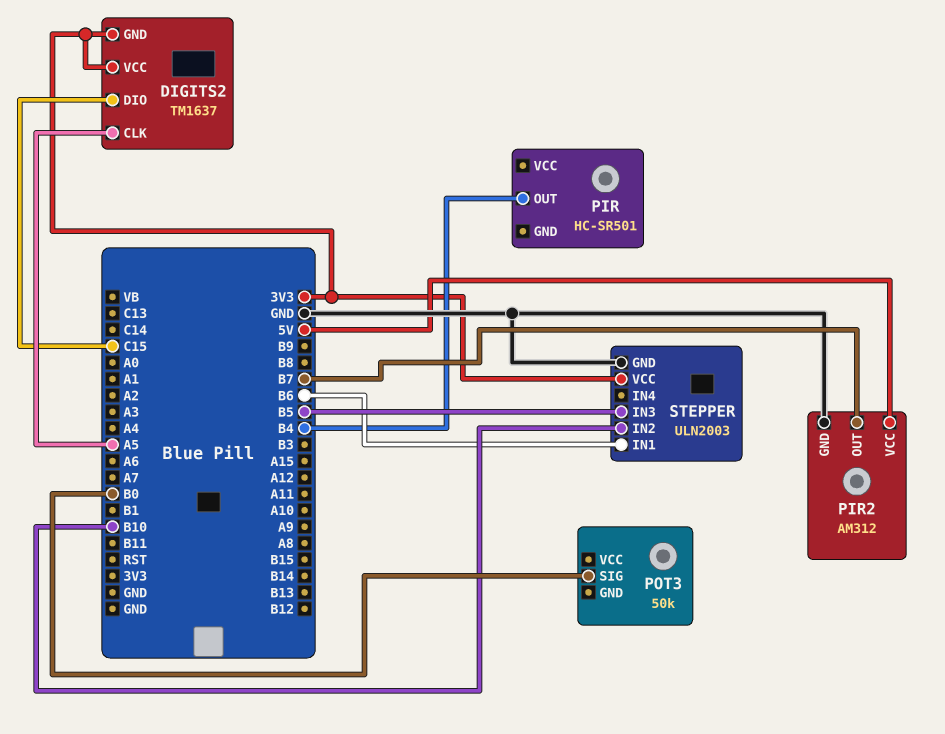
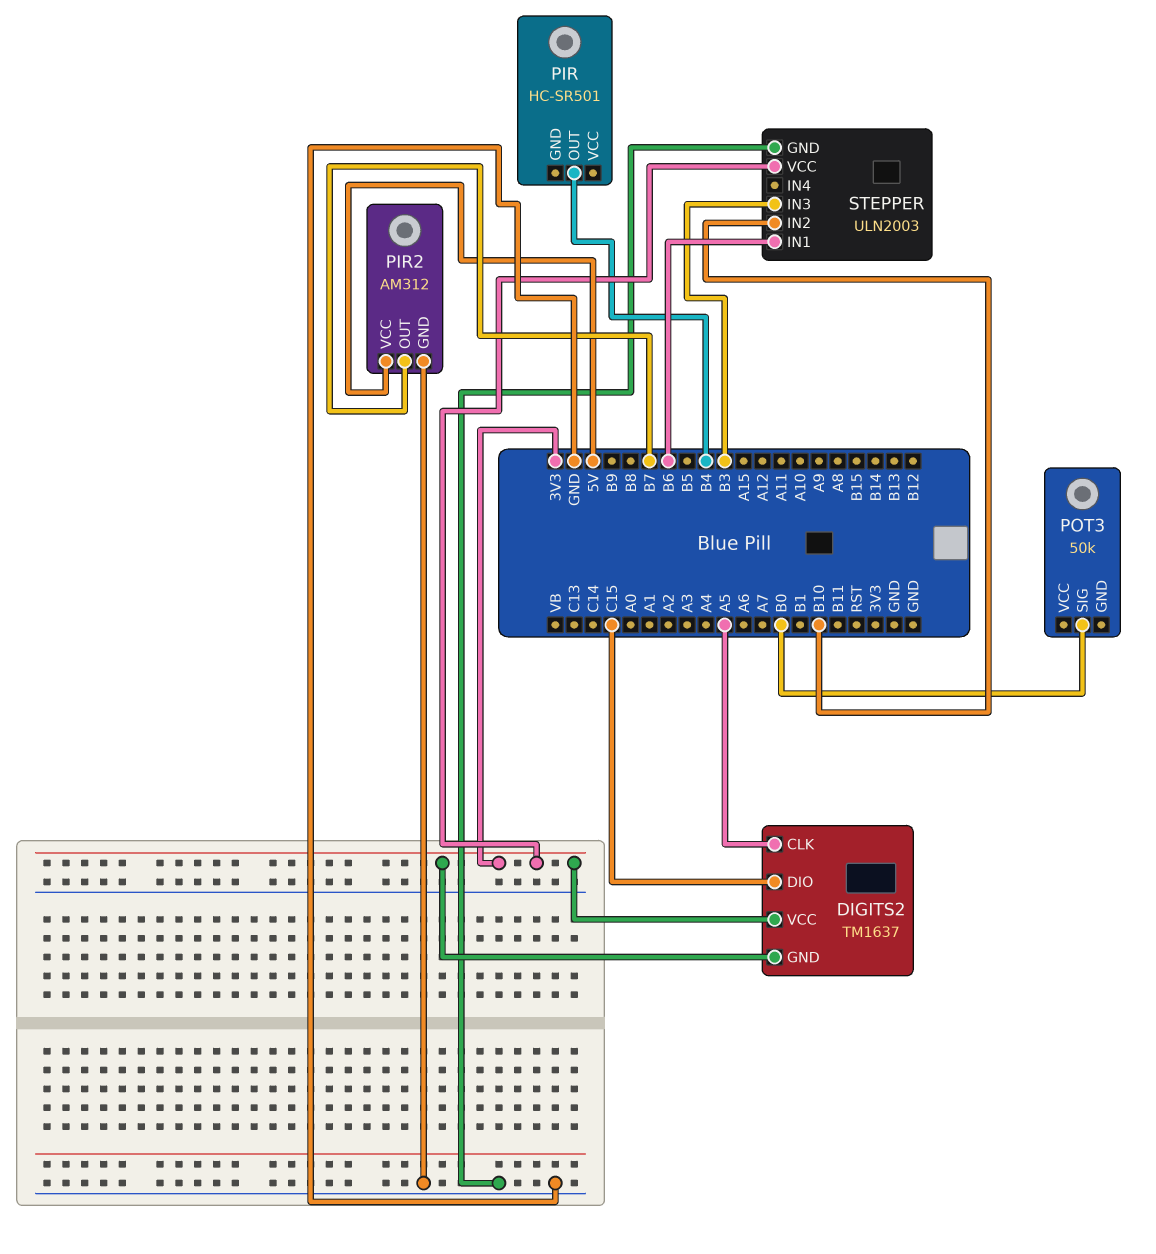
STEPPER pin IN3: B5 -> B3

